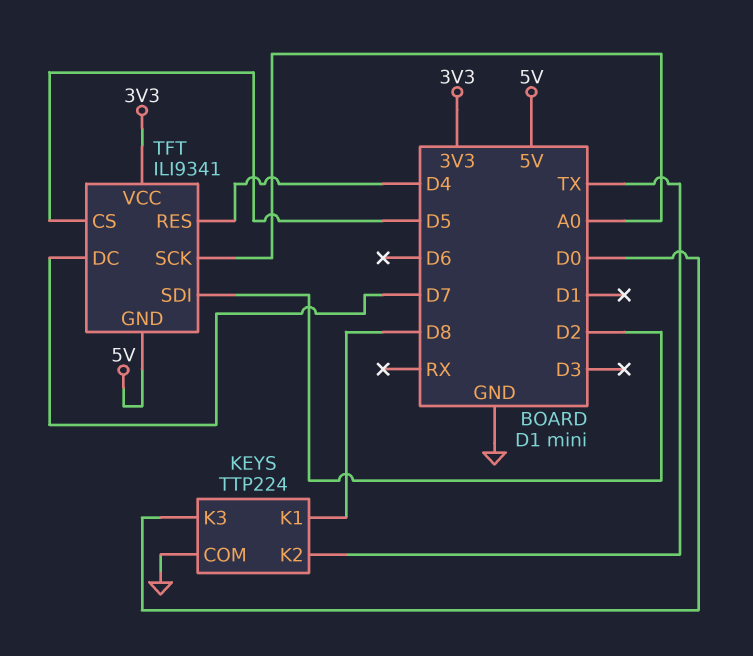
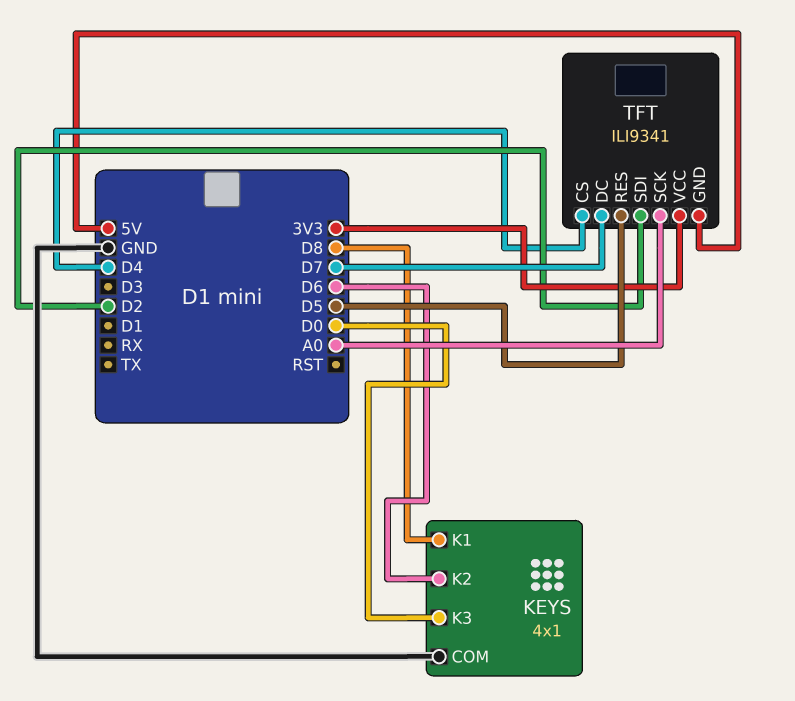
KEYS: TTP224 -> 4x1
KEYS pin K2: TX -> D6
TFT pin CS: D5 -> D4
TFT pin RES: D4 -> D5

